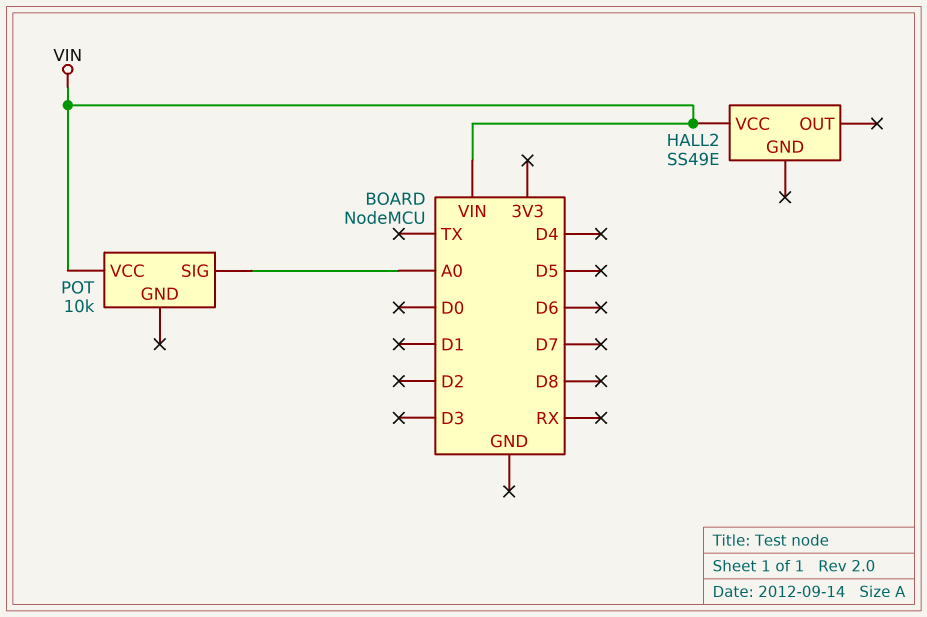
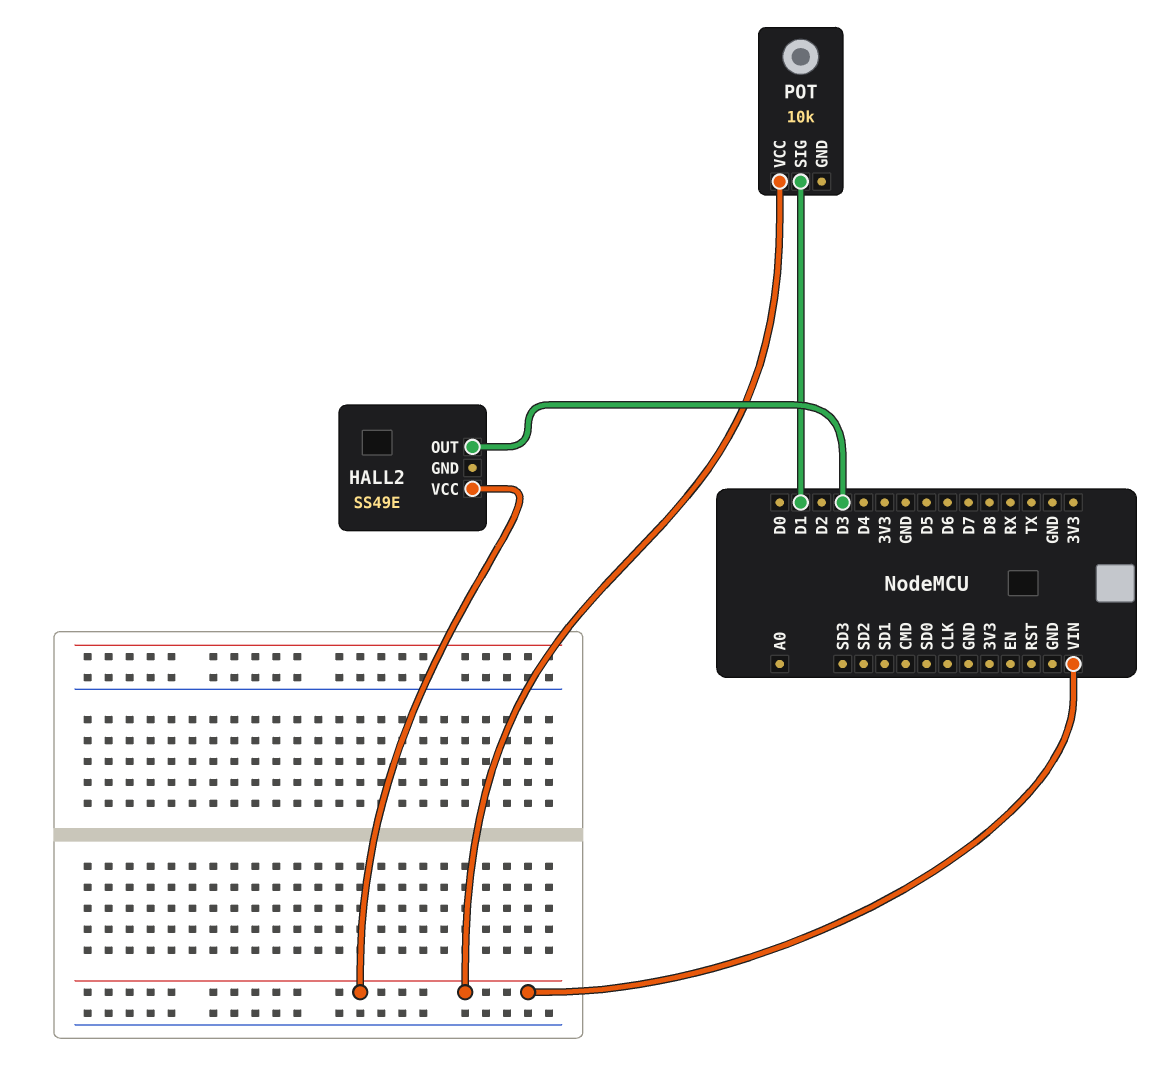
HALL2 pin OUT: none -> D3
POT pin SIG: A0 -> D1

